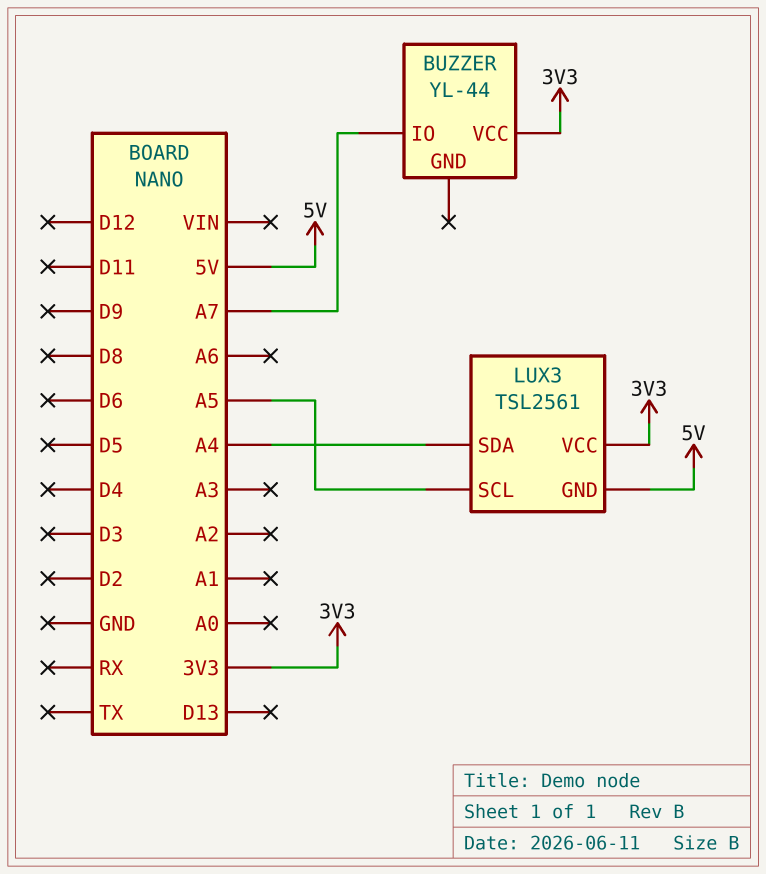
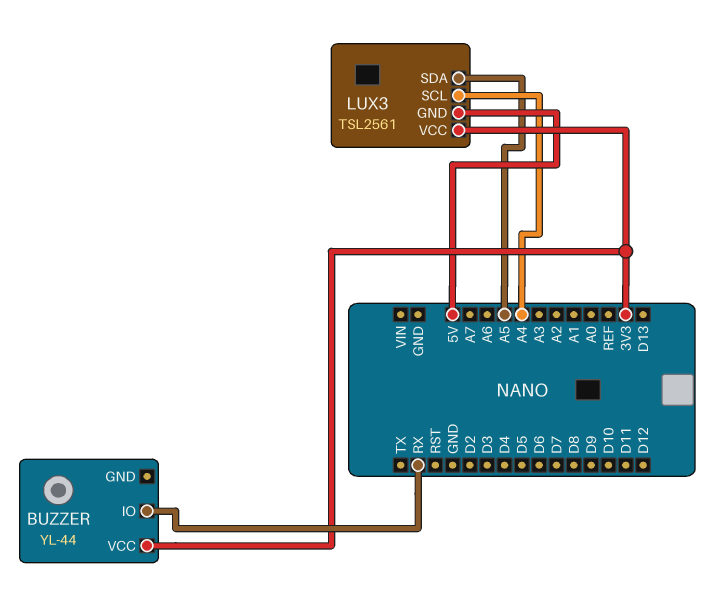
BUZZER pin IO: A7 -> RX
LUX3 pin SCL: A5 -> A4
LUX3 pin SDA: A4 -> A5

